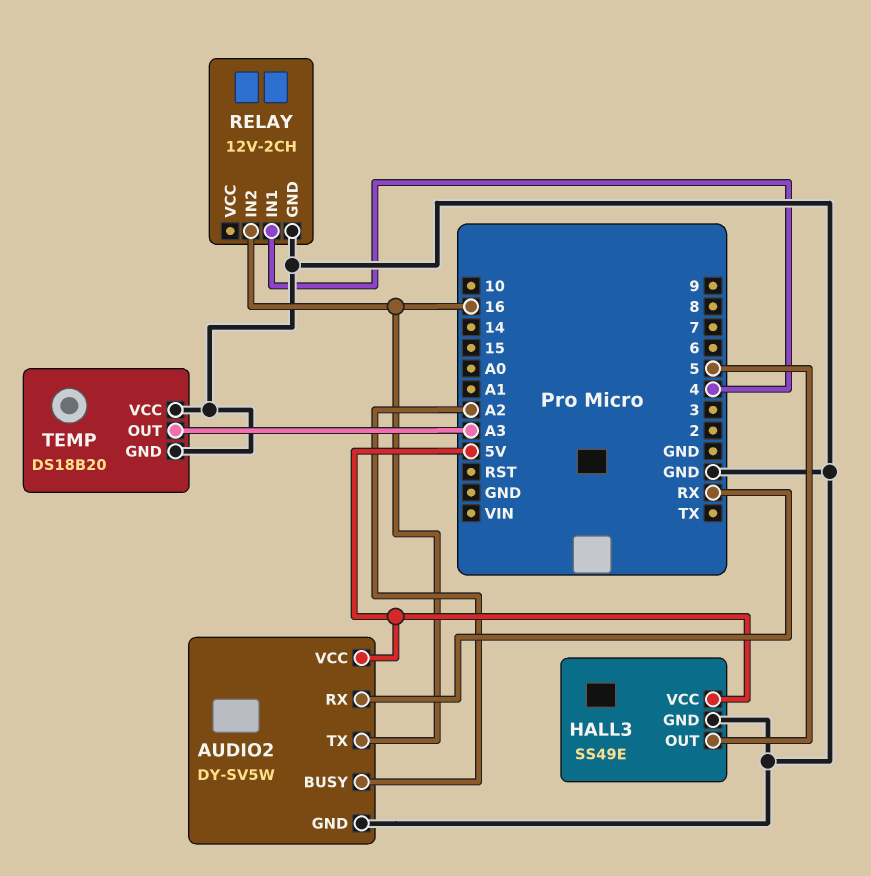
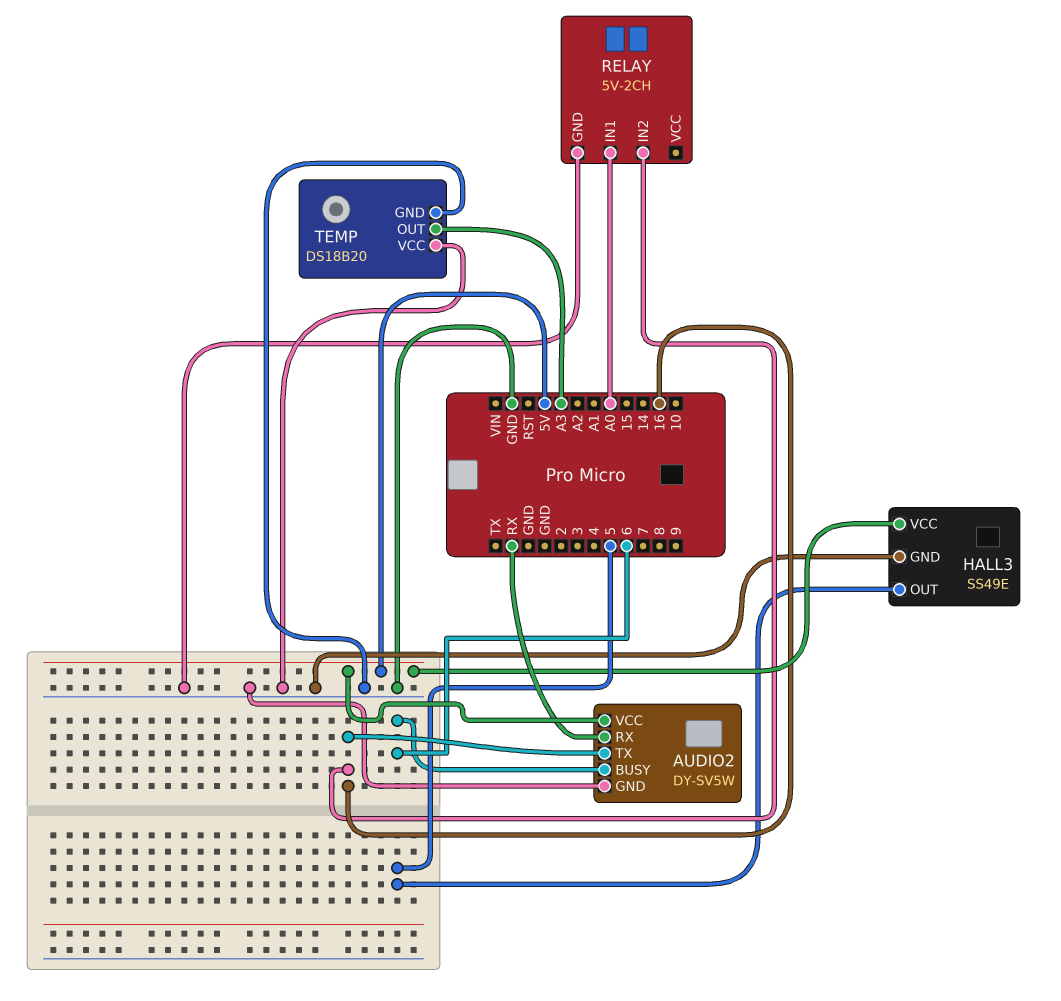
AUDIO2 pin BUSY: A2 -> 6
RELAY: 12V-2CH -> 5V-2CH
RELAY pin IN1: 4 -> A0

